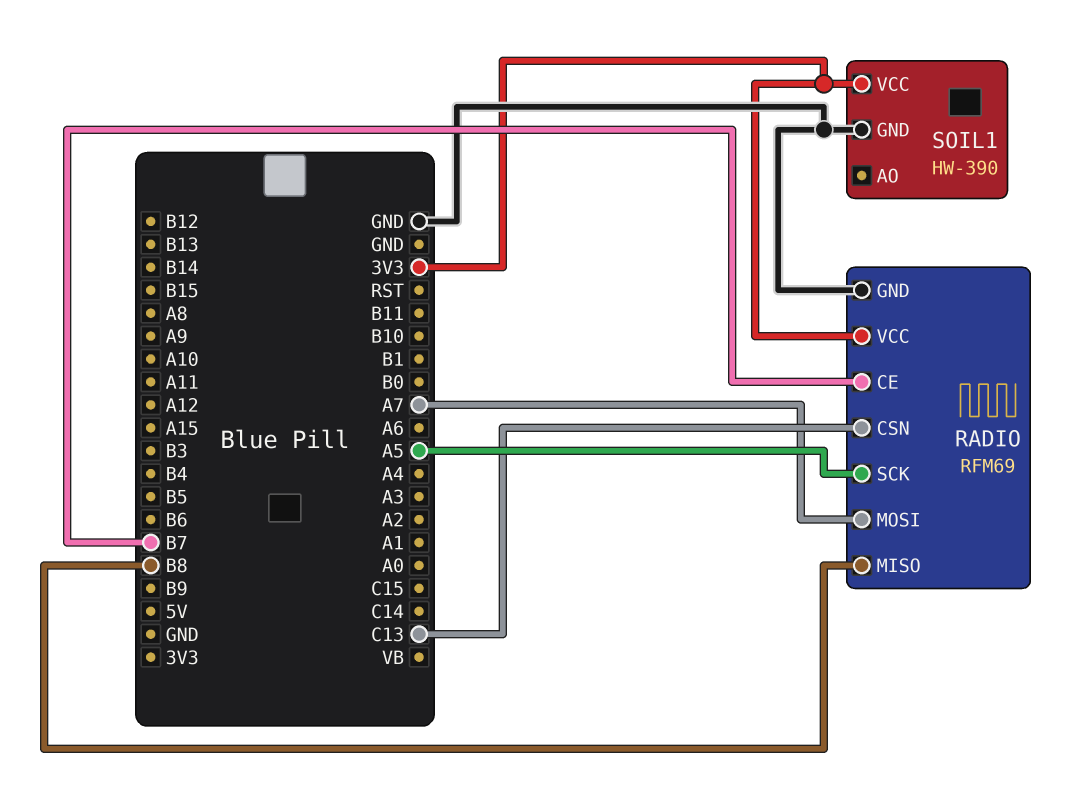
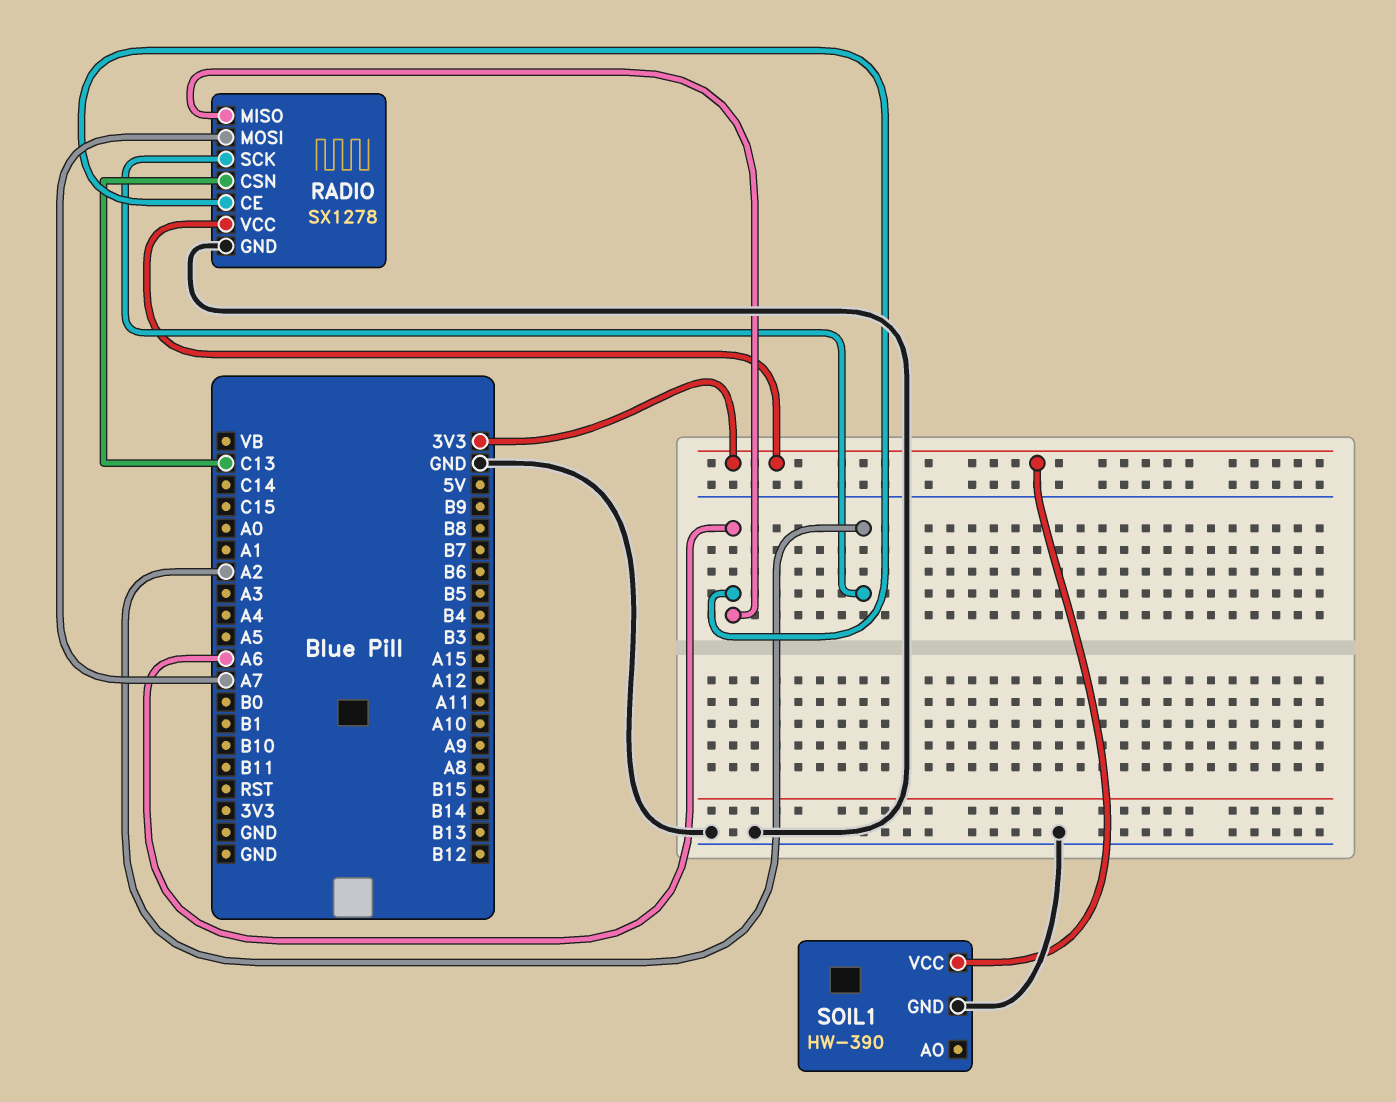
RADIO: RFM69 -> SX1278
RADIO pin CE: B7 -> A6
RADIO pin MISO: B8 -> A6
RADIO pin SCK: A5 -> A2

